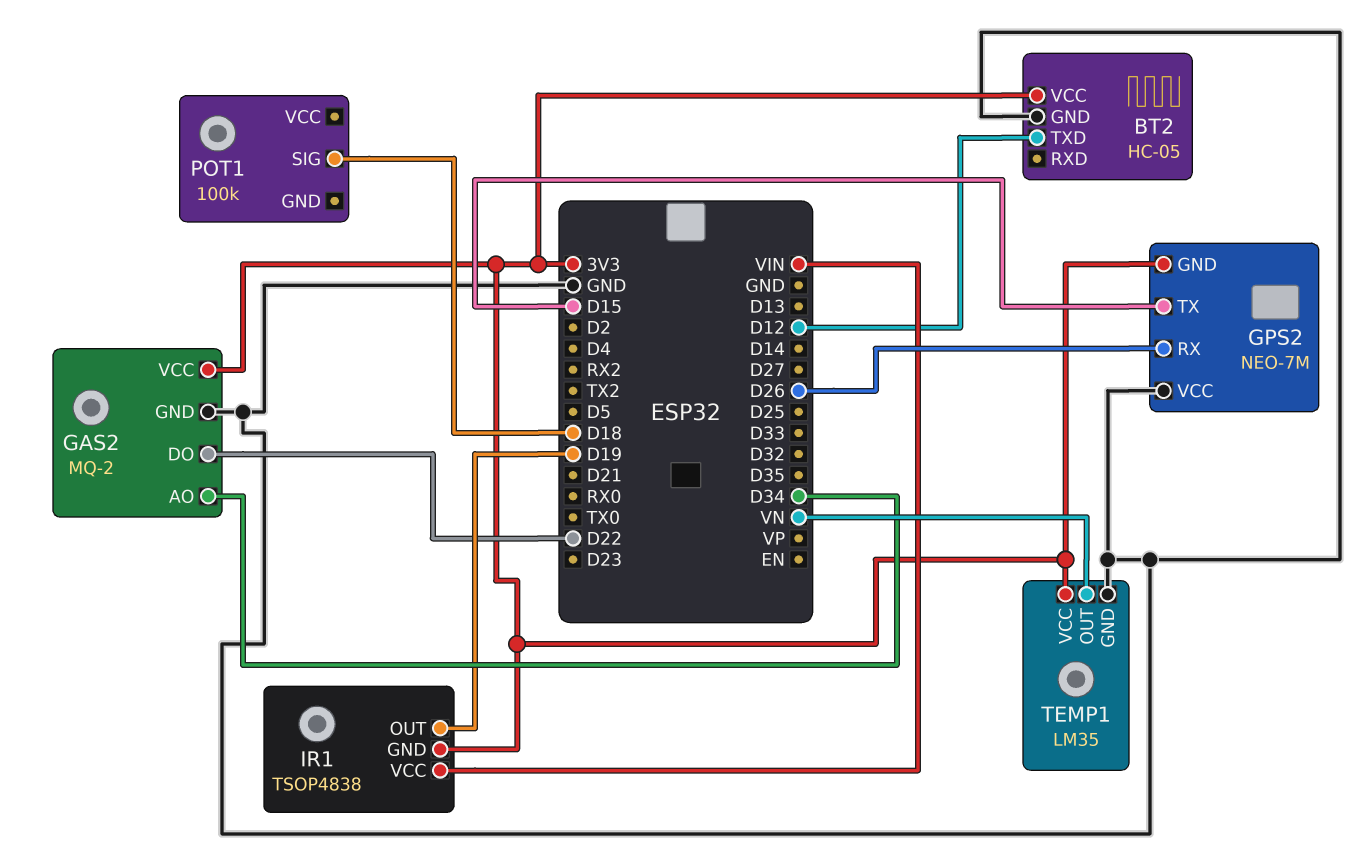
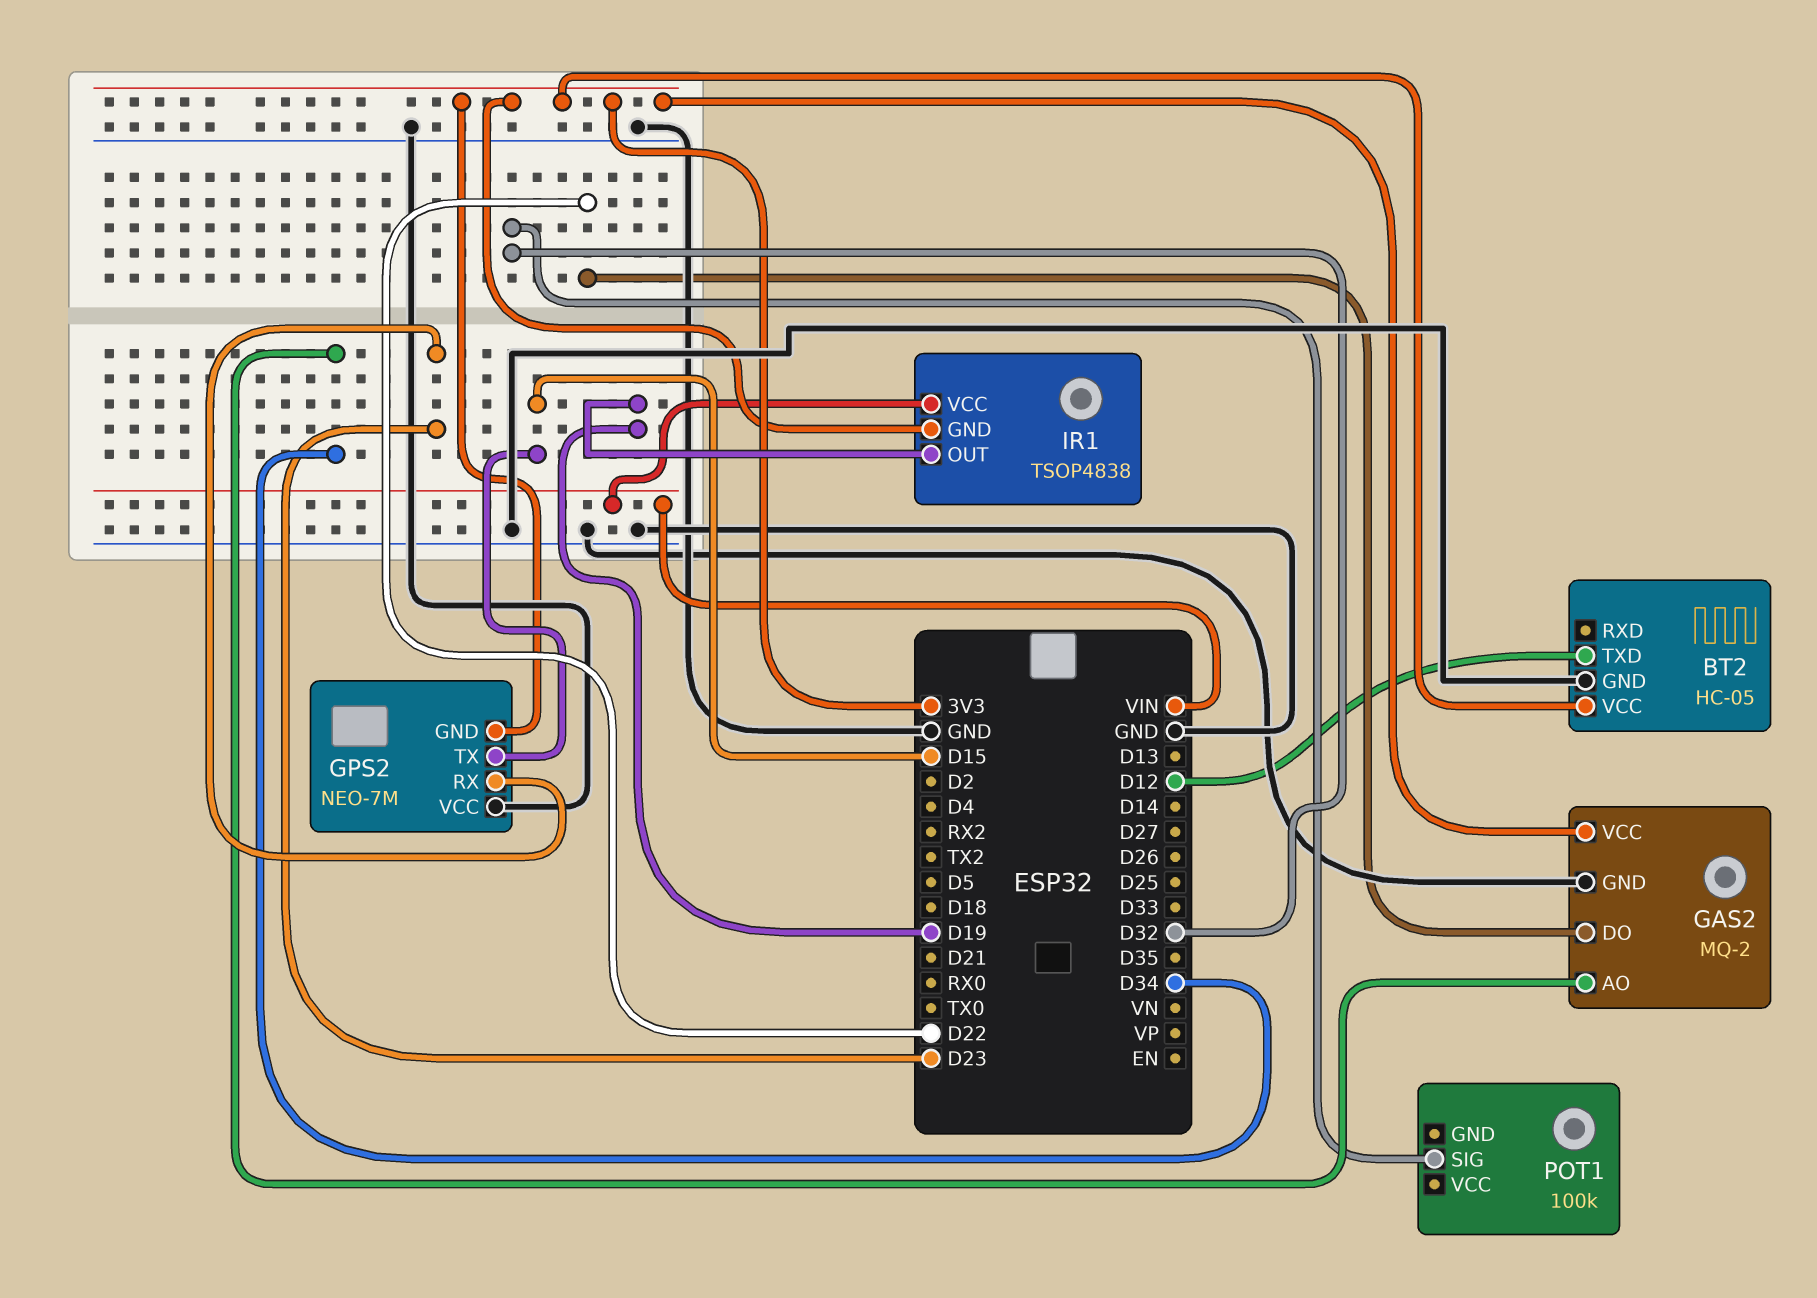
GPS2 pin RX: D26 -> D23
POT1 pin SIG: D18 -> D32
TEMP1: LM35 -> none
TEMP1 pin GND: GND -> none
TEMP1 pin OUT: VN -> none
TEMP1 pin VCC: 3V3 -> none

